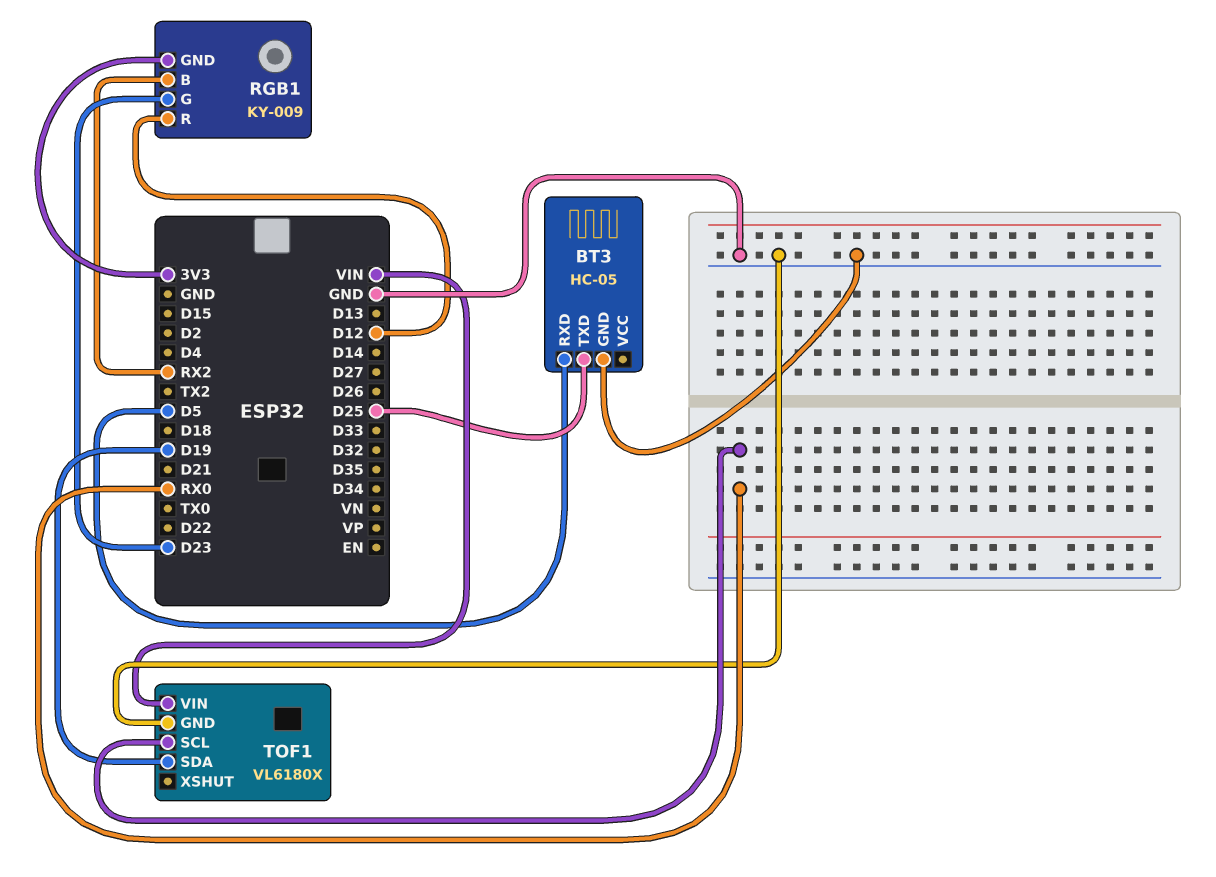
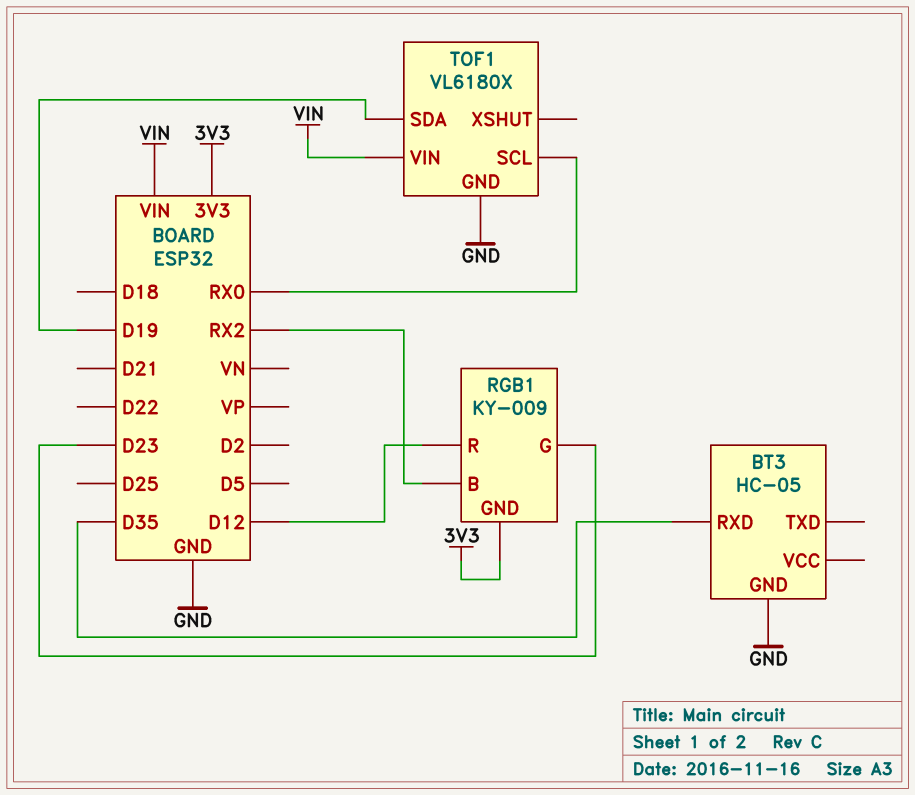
BT3 pin RXD: D5 -> D35
BT3 pin TXD: D25 -> none

